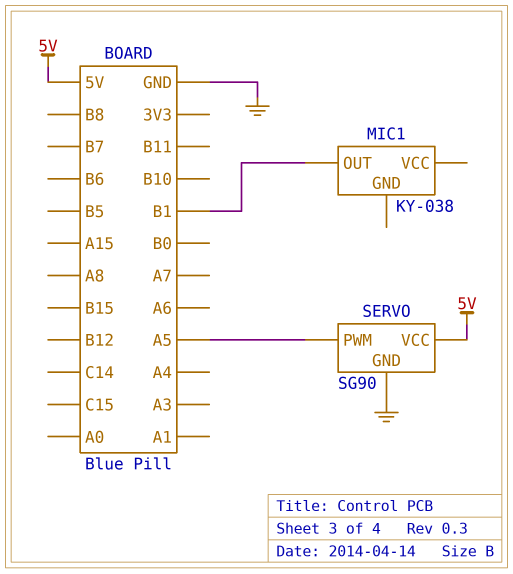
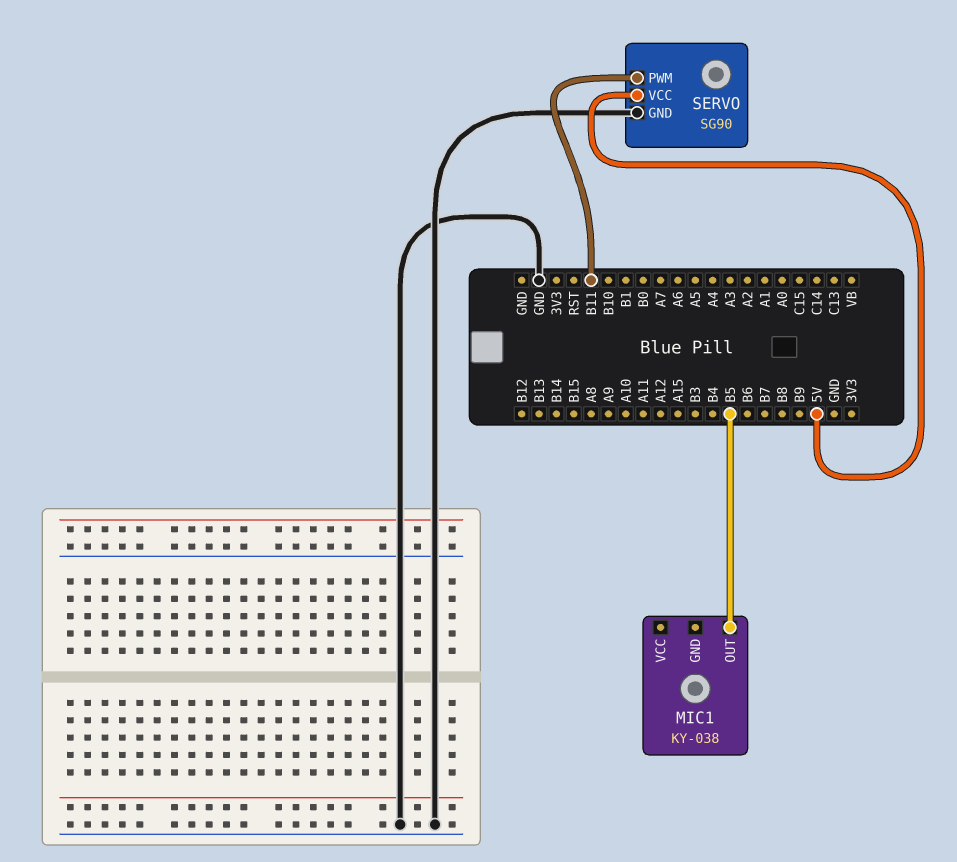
MIC1 pin OUT: B1 -> B5
SERVO pin PWM: A5 -> B11

